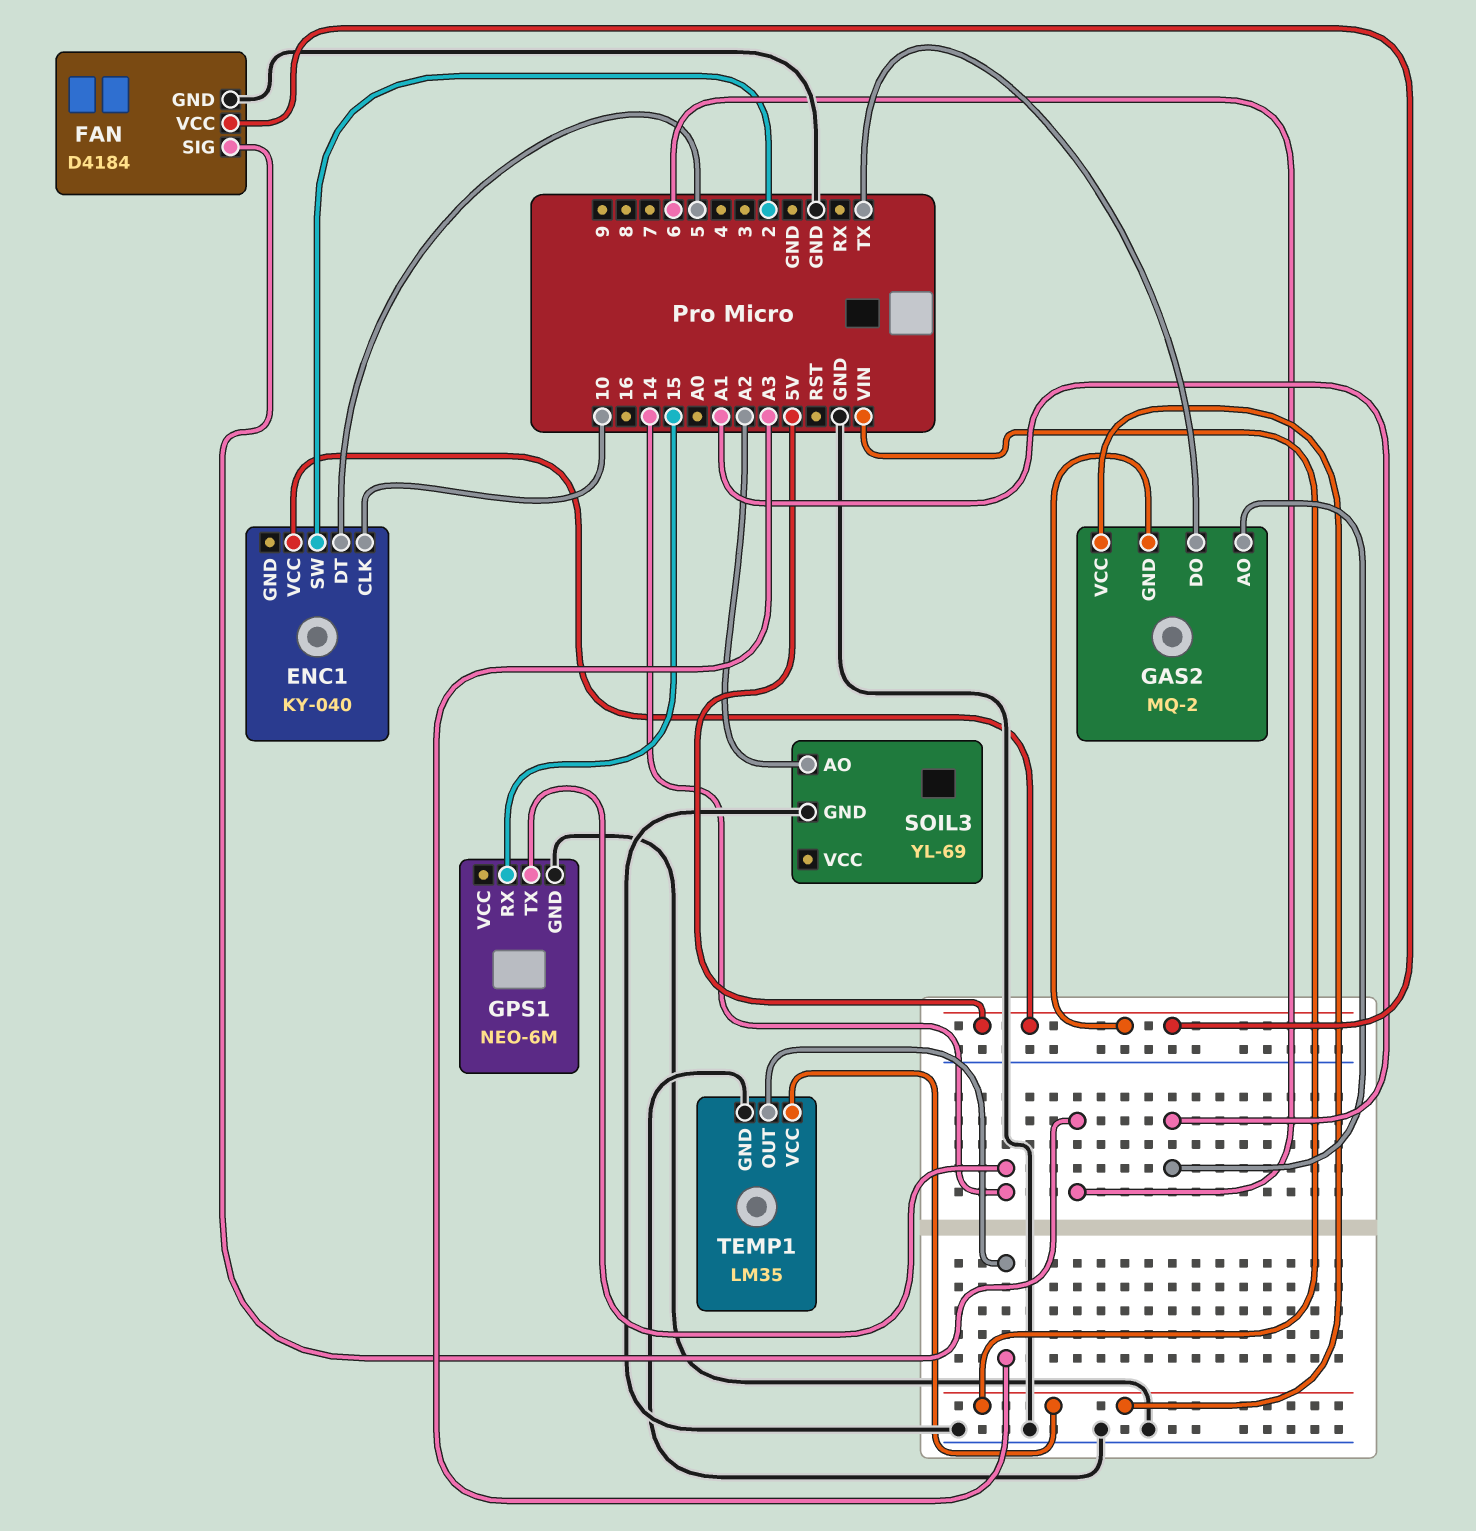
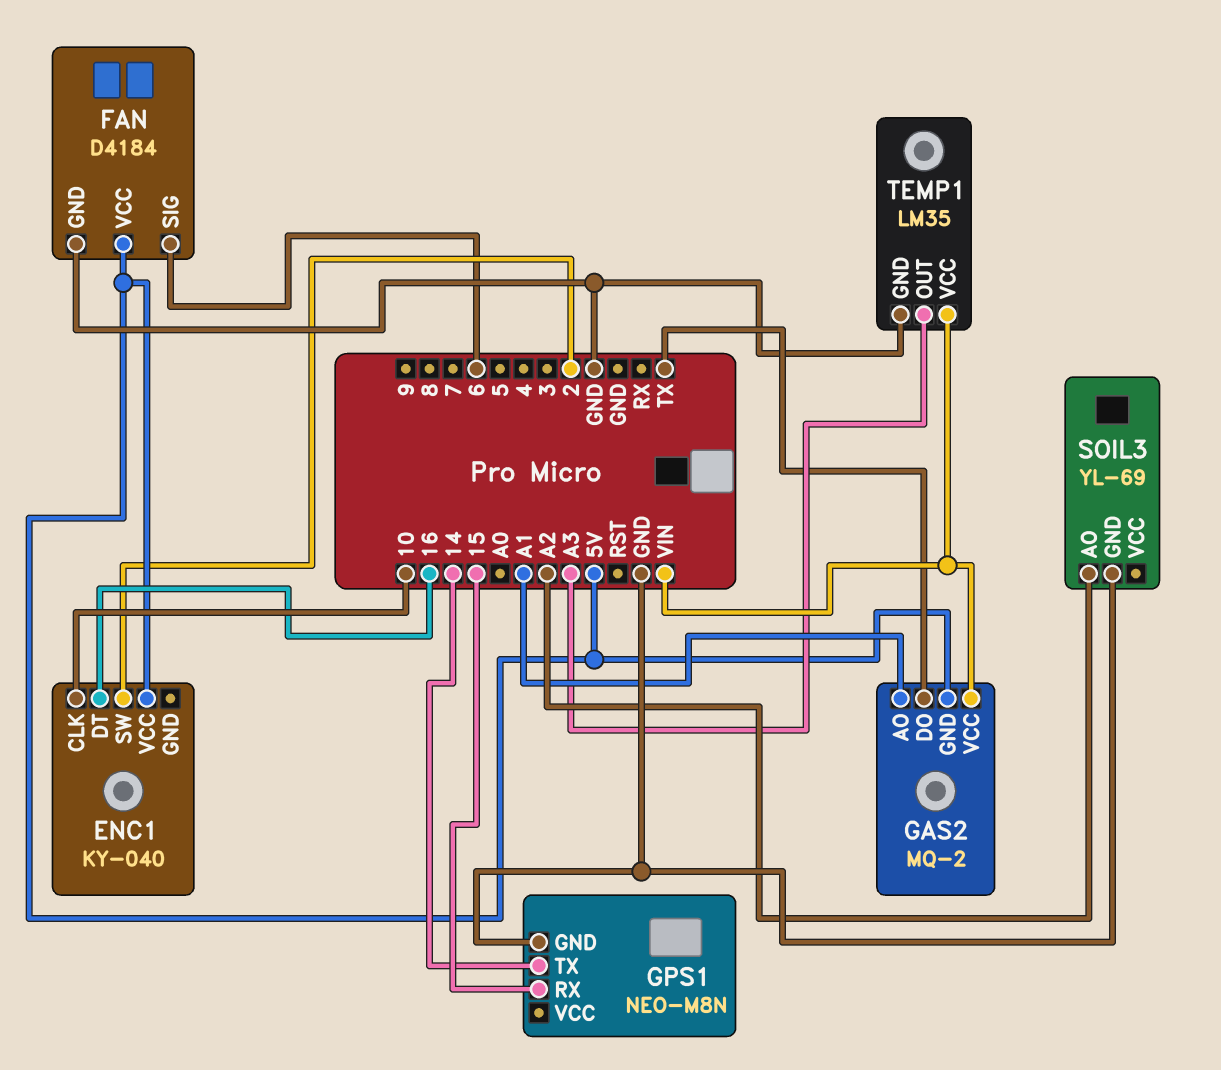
ENC1 pin DT: 5 -> 16
GPS1: NEO-6M -> NEO-M8N

